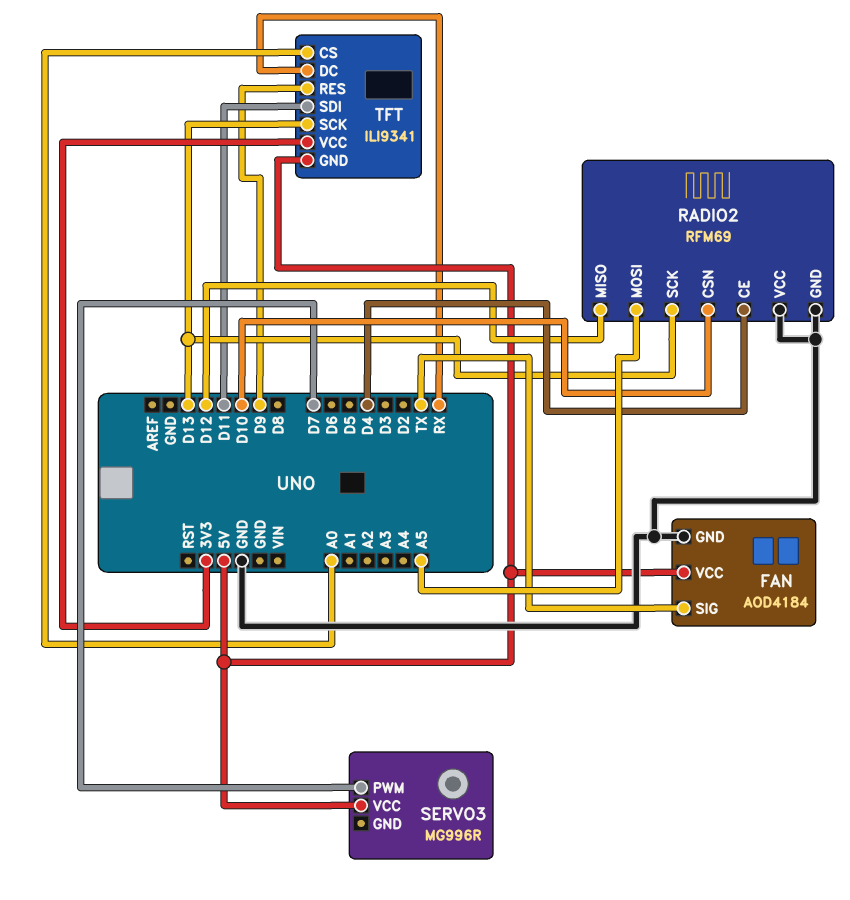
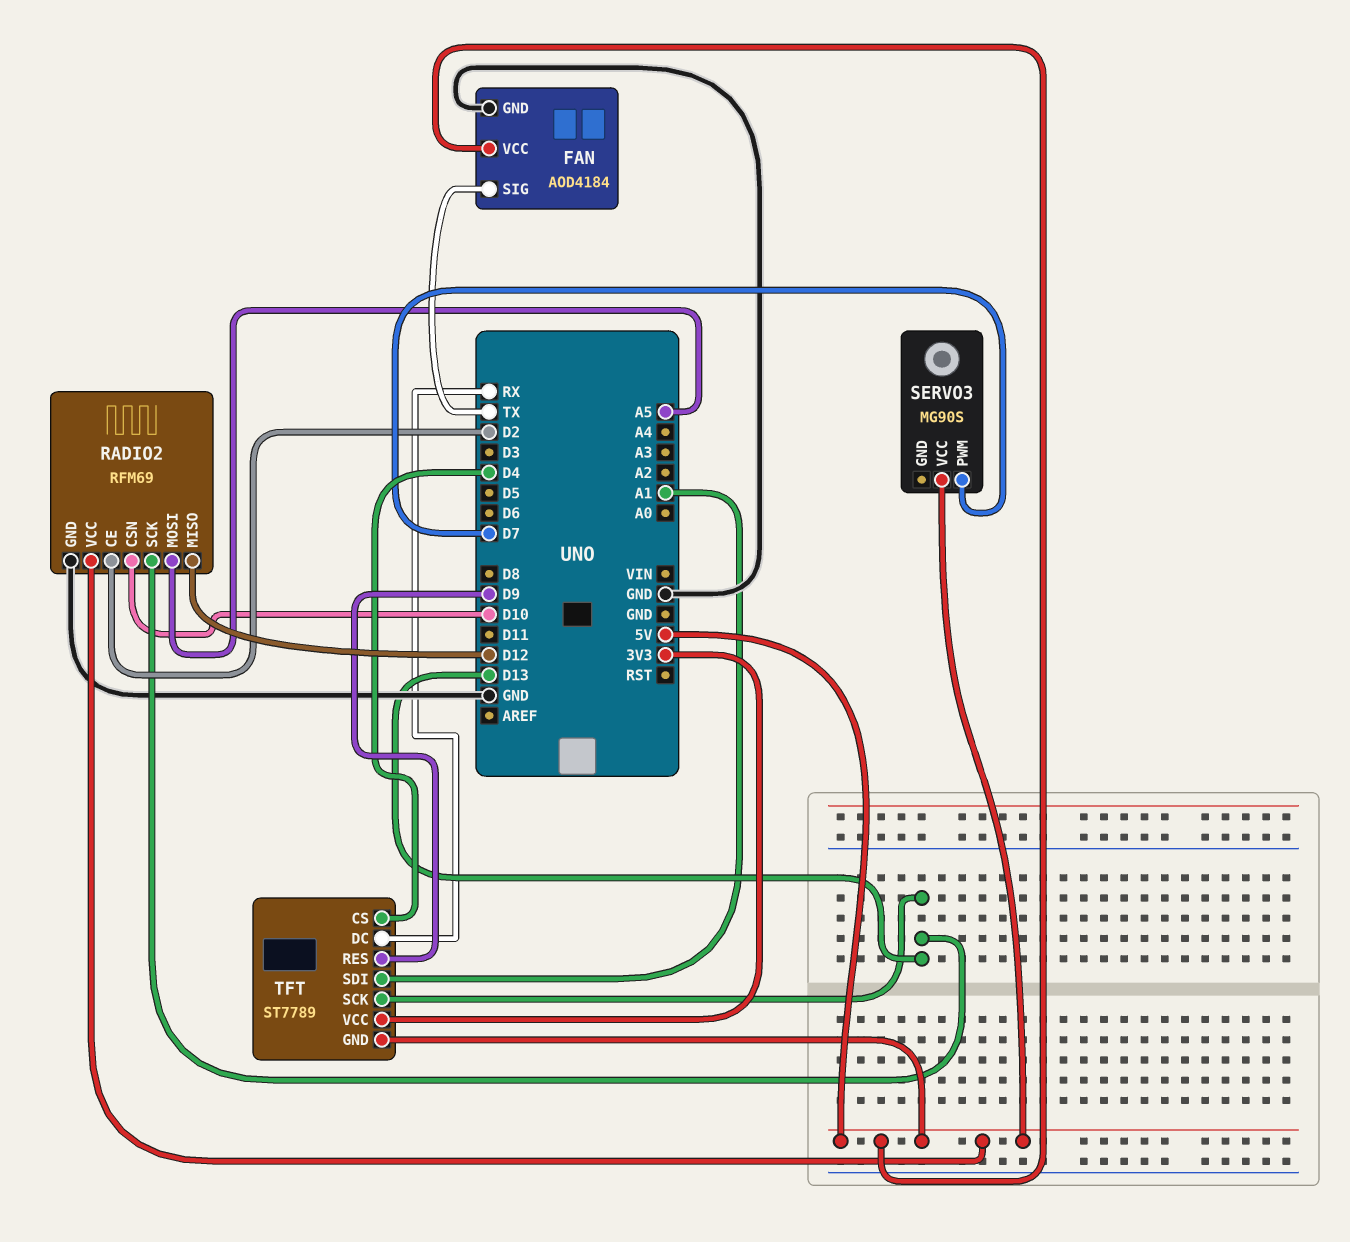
RADIO2 pin CE: D4 -> D2
RADIO2 pin VCC: GND -> 5V
SERVO3: MG996R -> MG90S
TFT: ILI9341 -> ST7789
TFT pin CS: A0 -> D4
TFT pin SDI: D11 -> A1

